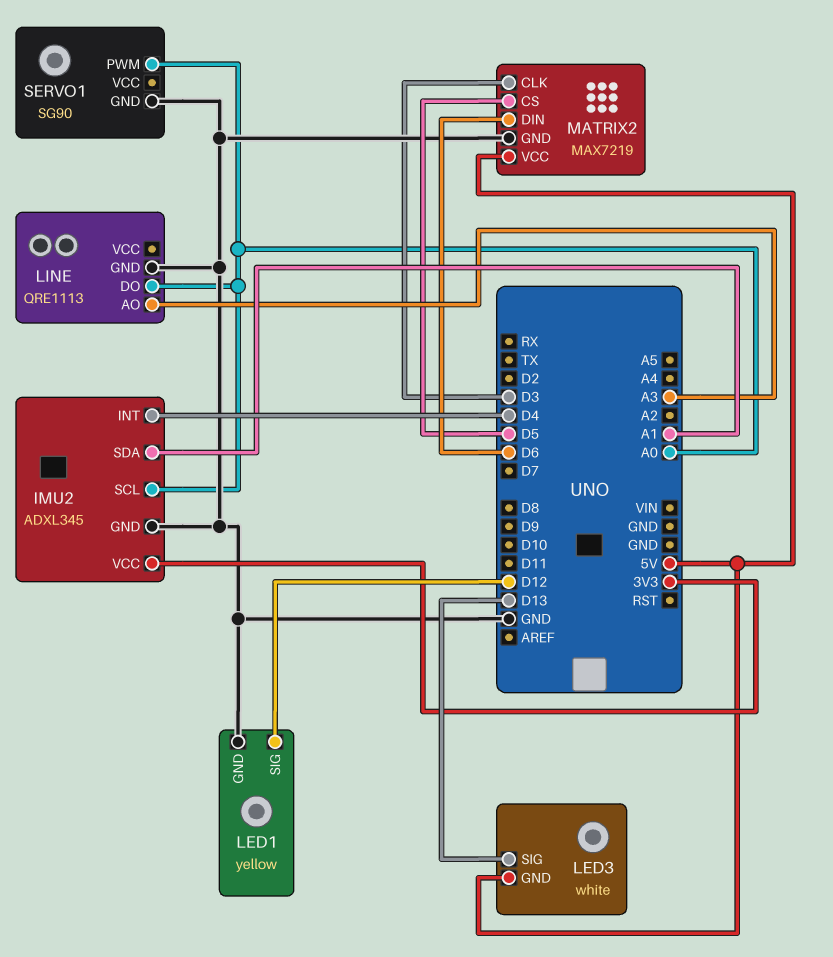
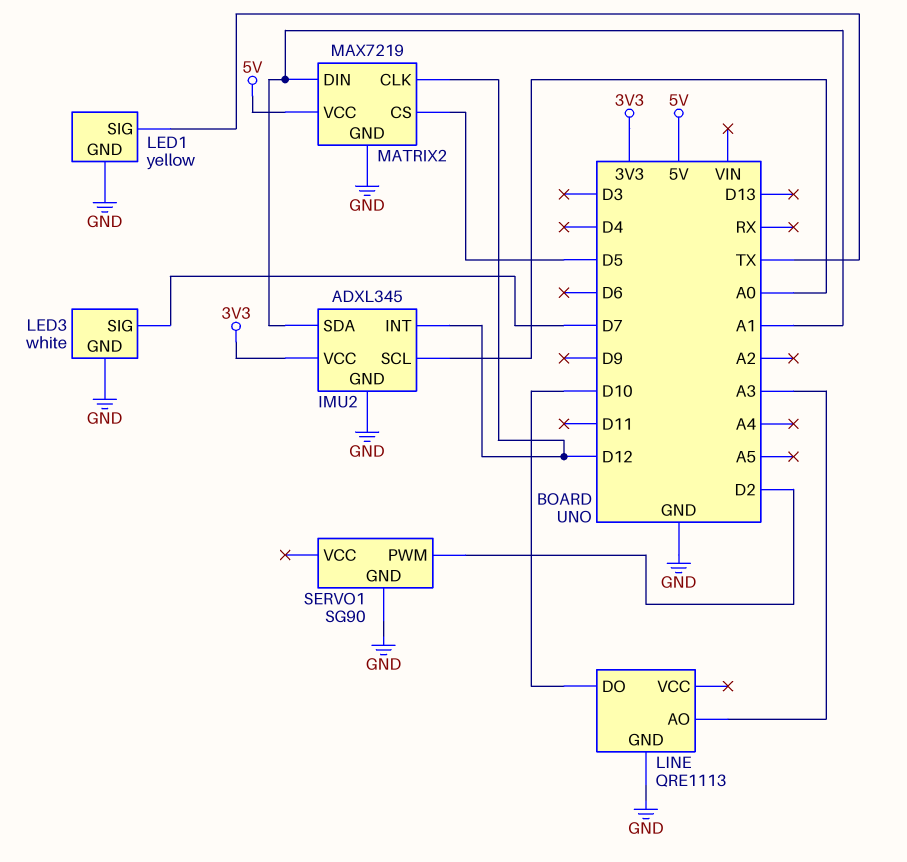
IMU2 pin INT: D4 -> D12
LED1 pin SIG: D12 -> TX
LED3 pin GND: 5V -> GND
LED3 pin SIG: D13 -> D7
LINE pin DO: A0 -> D10
MATRIX2 pin CLK: D3 -> D12
MATRIX2 pin DIN: D6 -> A1
SERVO1 pin PWM: A0 -> D2

